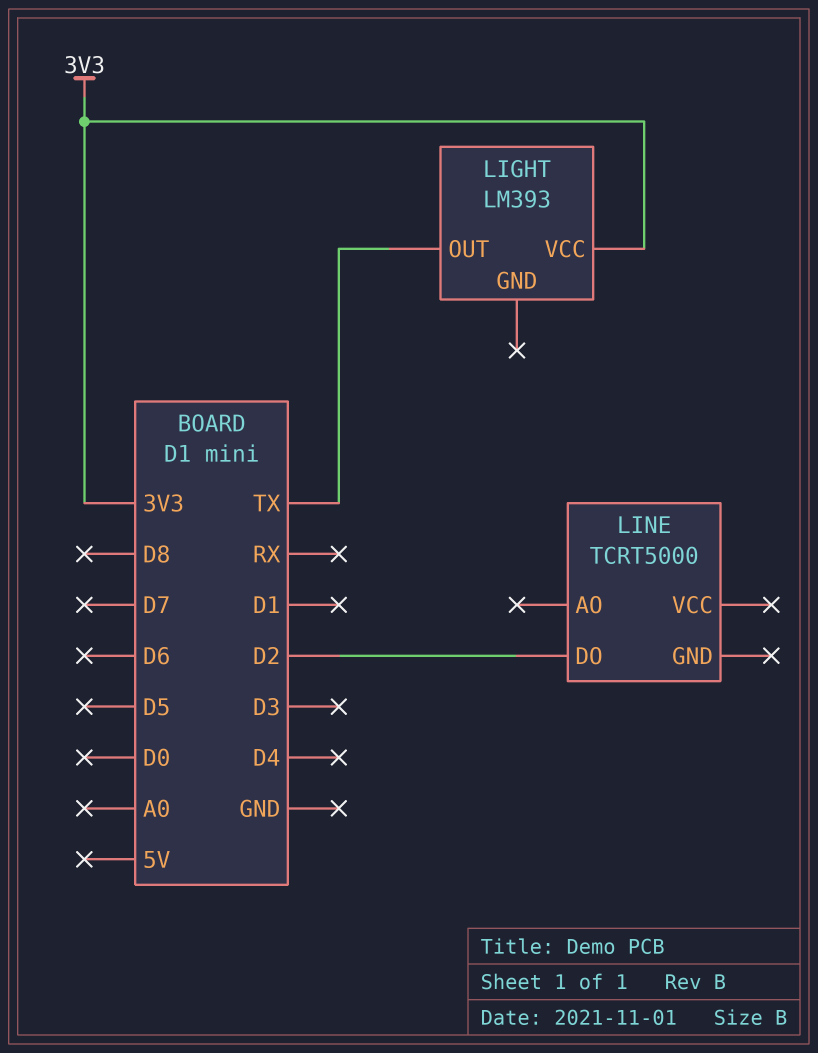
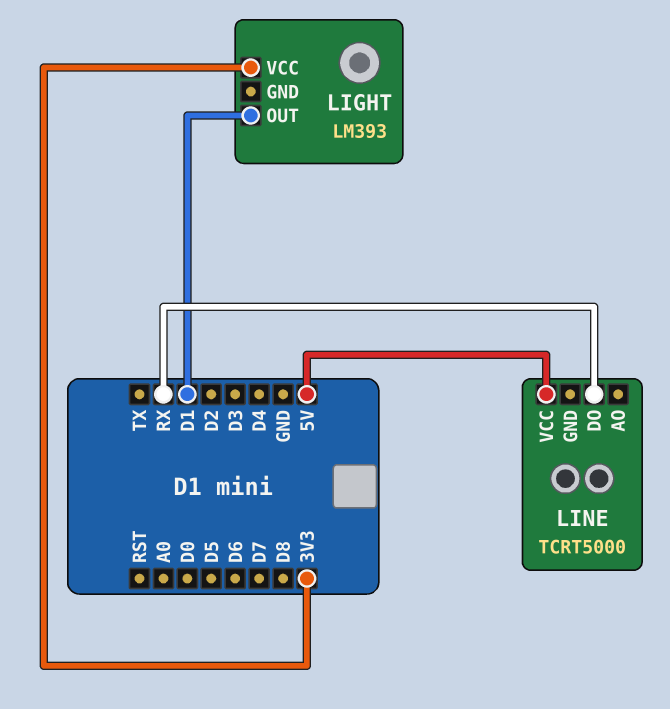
LIGHT pin OUT: TX -> D1
LINE pin DO: D2 -> RX
LINE pin VCC: none -> 5V

